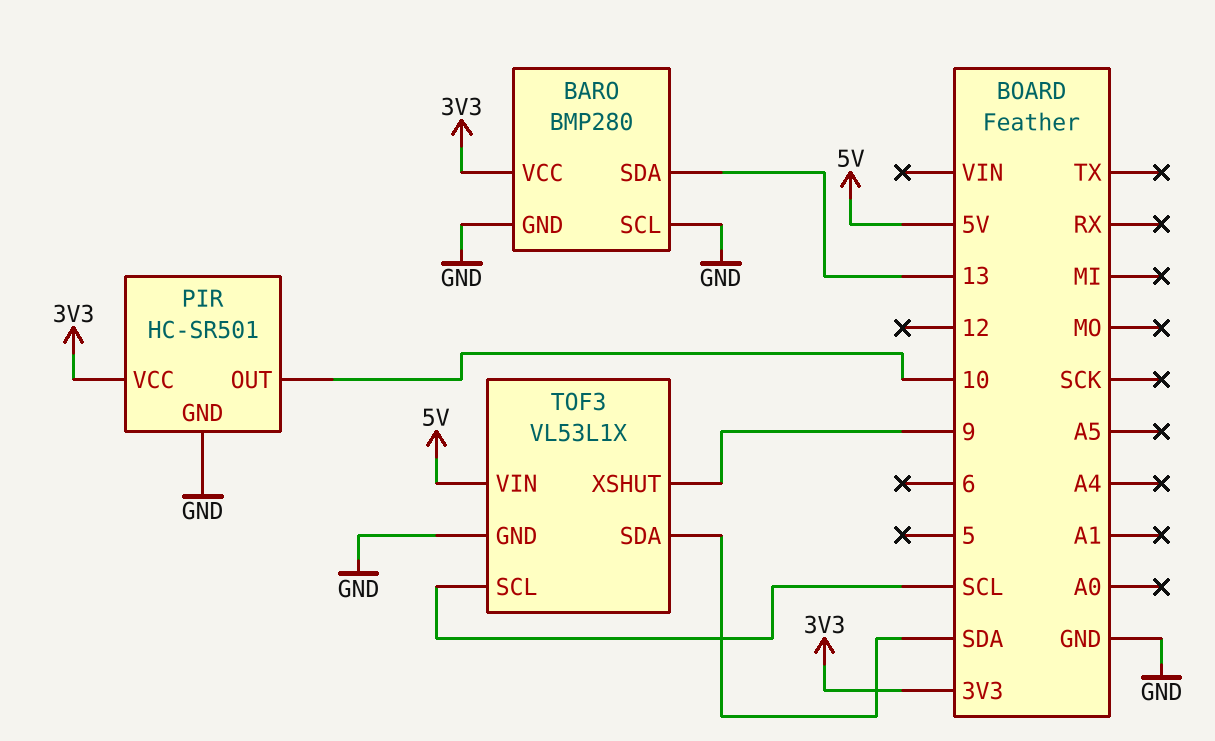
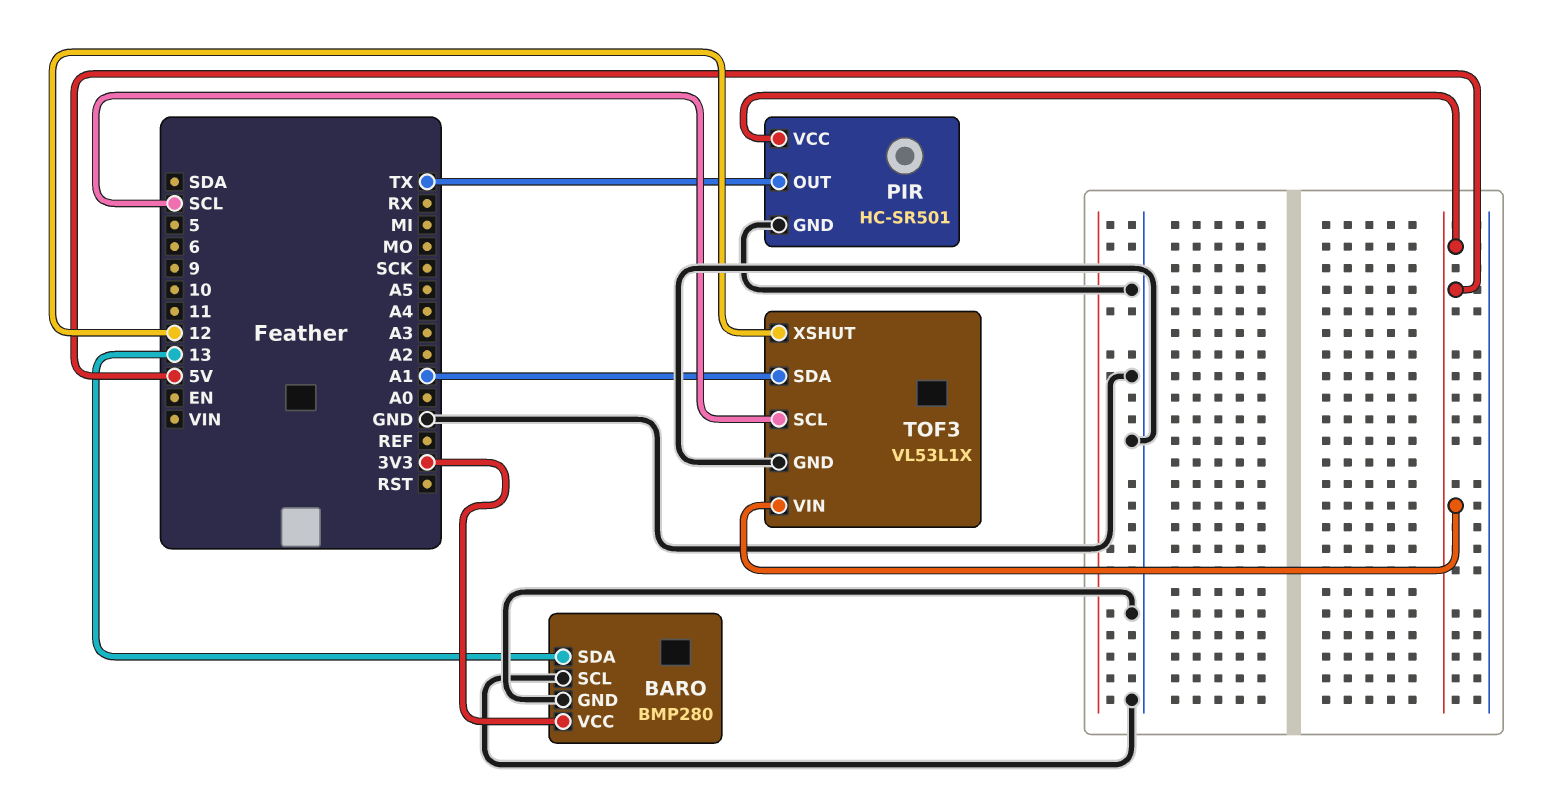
PIR pin OUT: 10 -> TX
PIR pin VCC: 3V3 -> 5V
TOF3 pin SDA: SDA -> A1
TOF3 pin XSHUT: 9 -> 12

